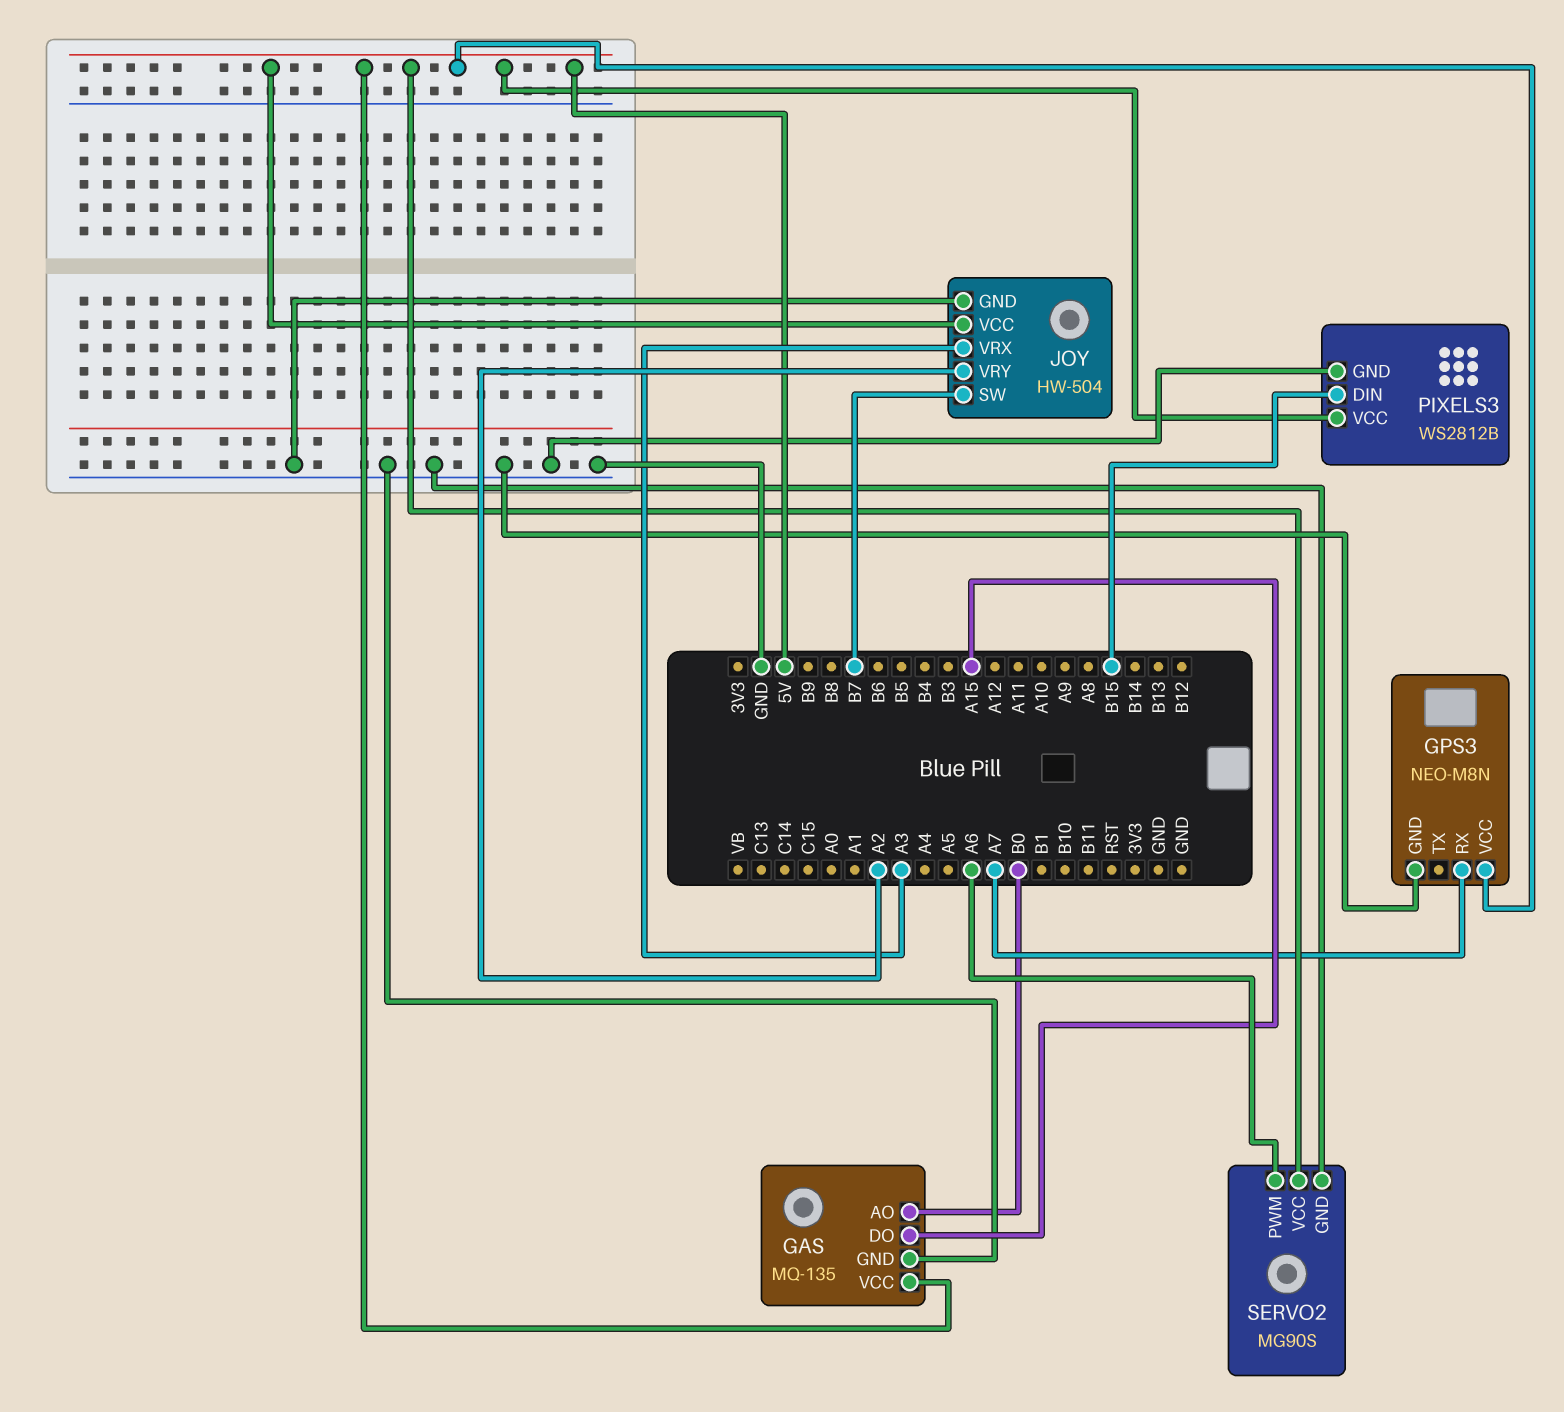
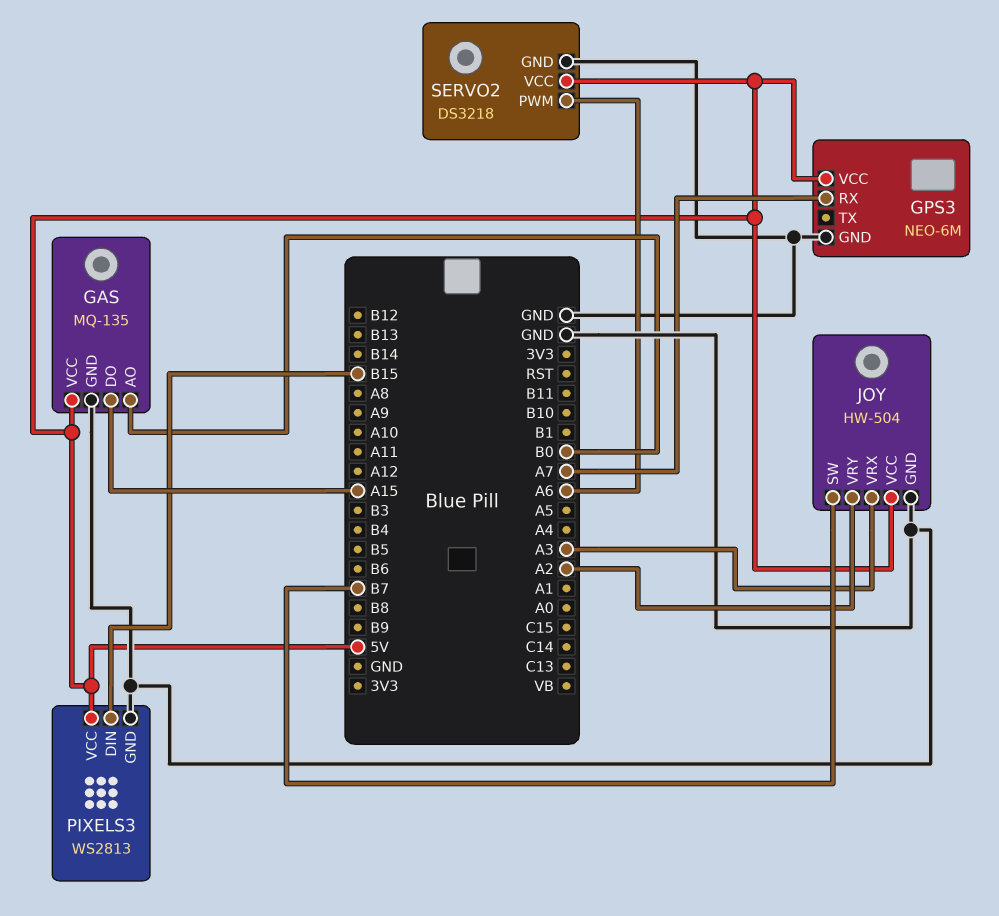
GPS3: NEO-M8N -> NEO-6M
PIXELS3: WS2812B -> WS2813
SERVO2: MG90S -> DS3218

